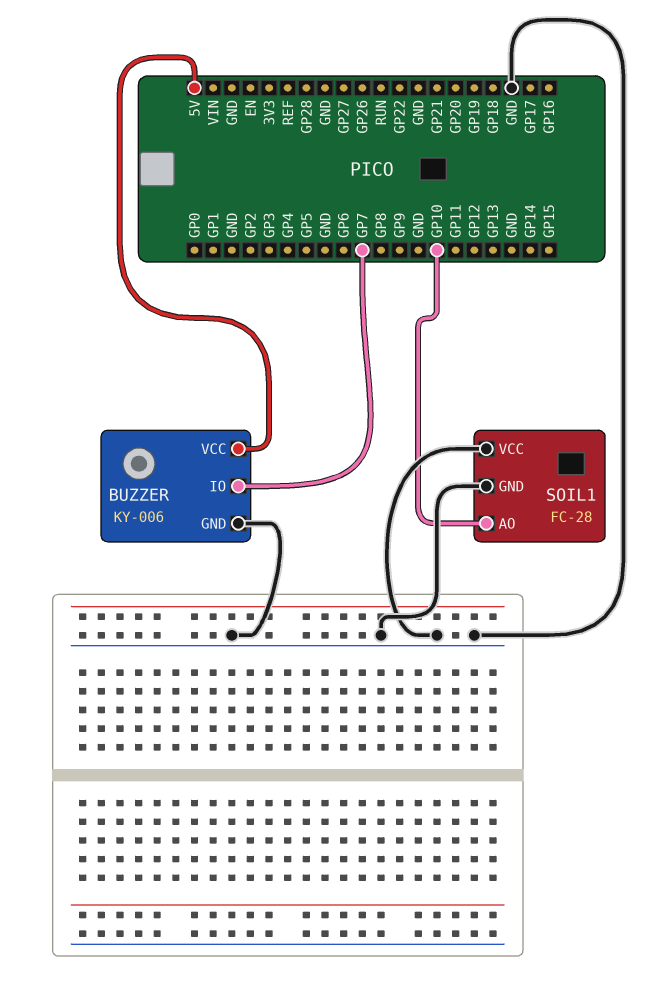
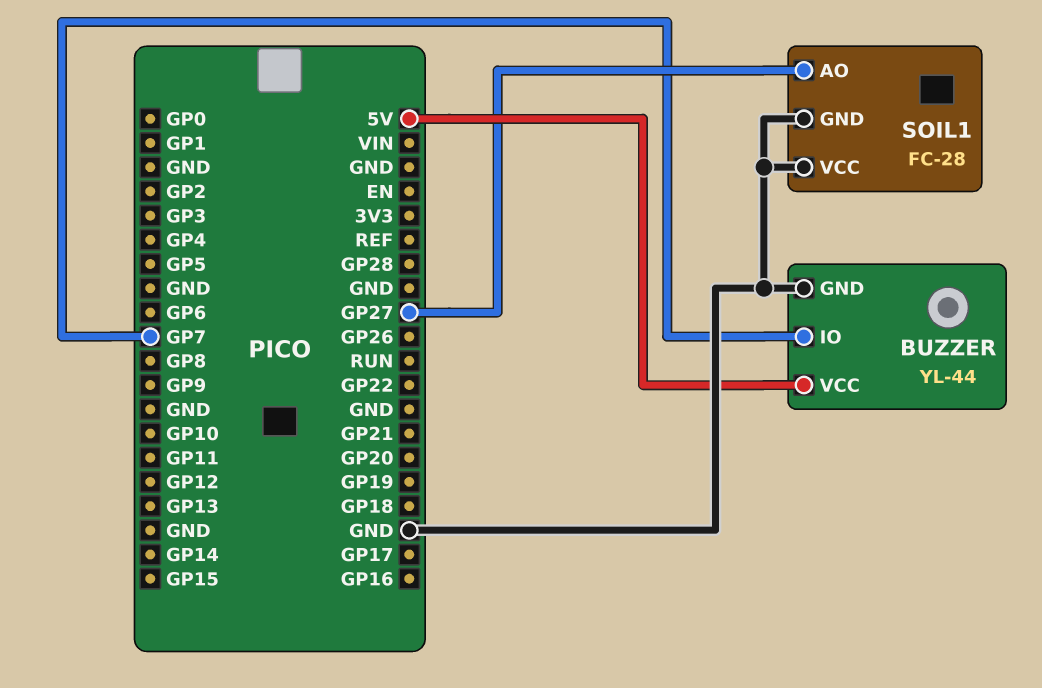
BUZZER: KY-006 -> YL-44
SOIL1 pin AO: GP10 -> GP27

